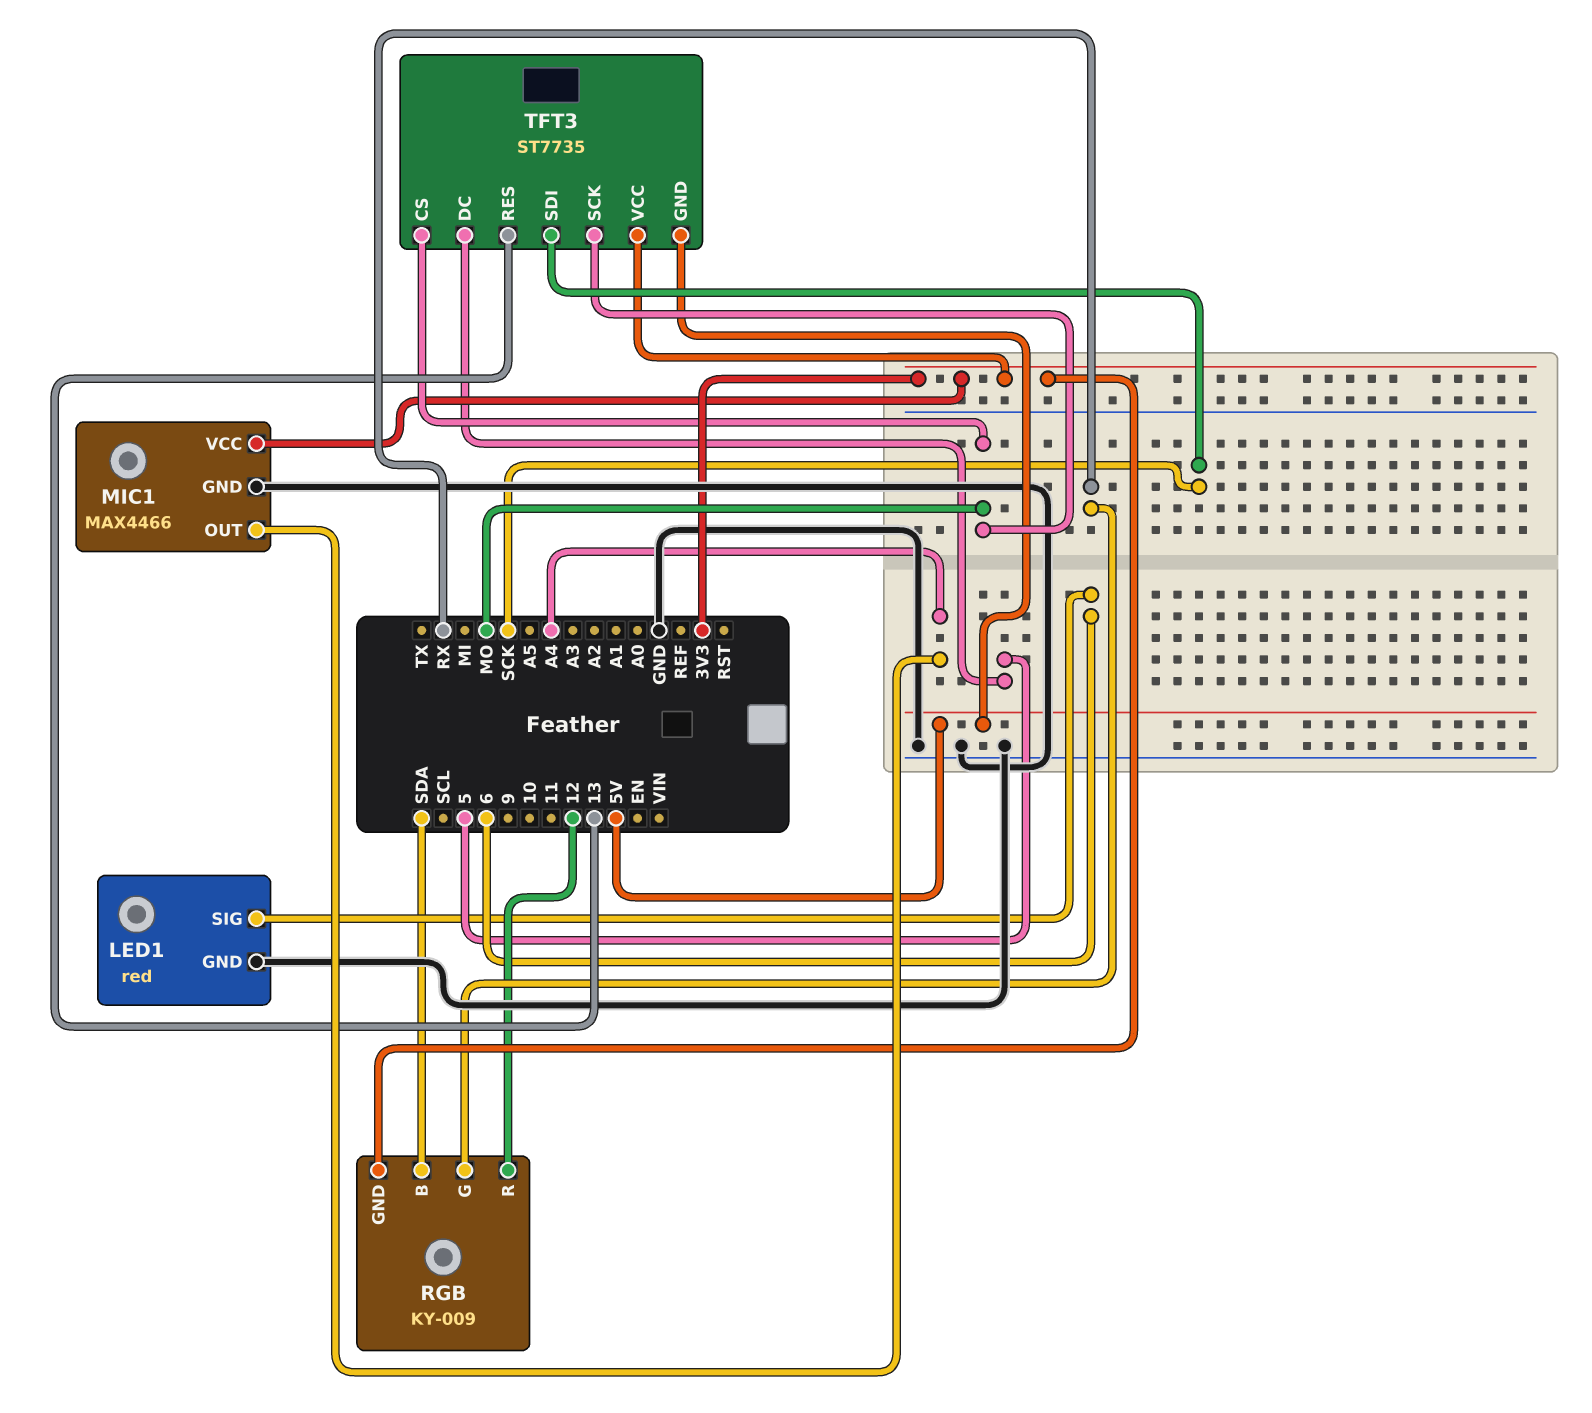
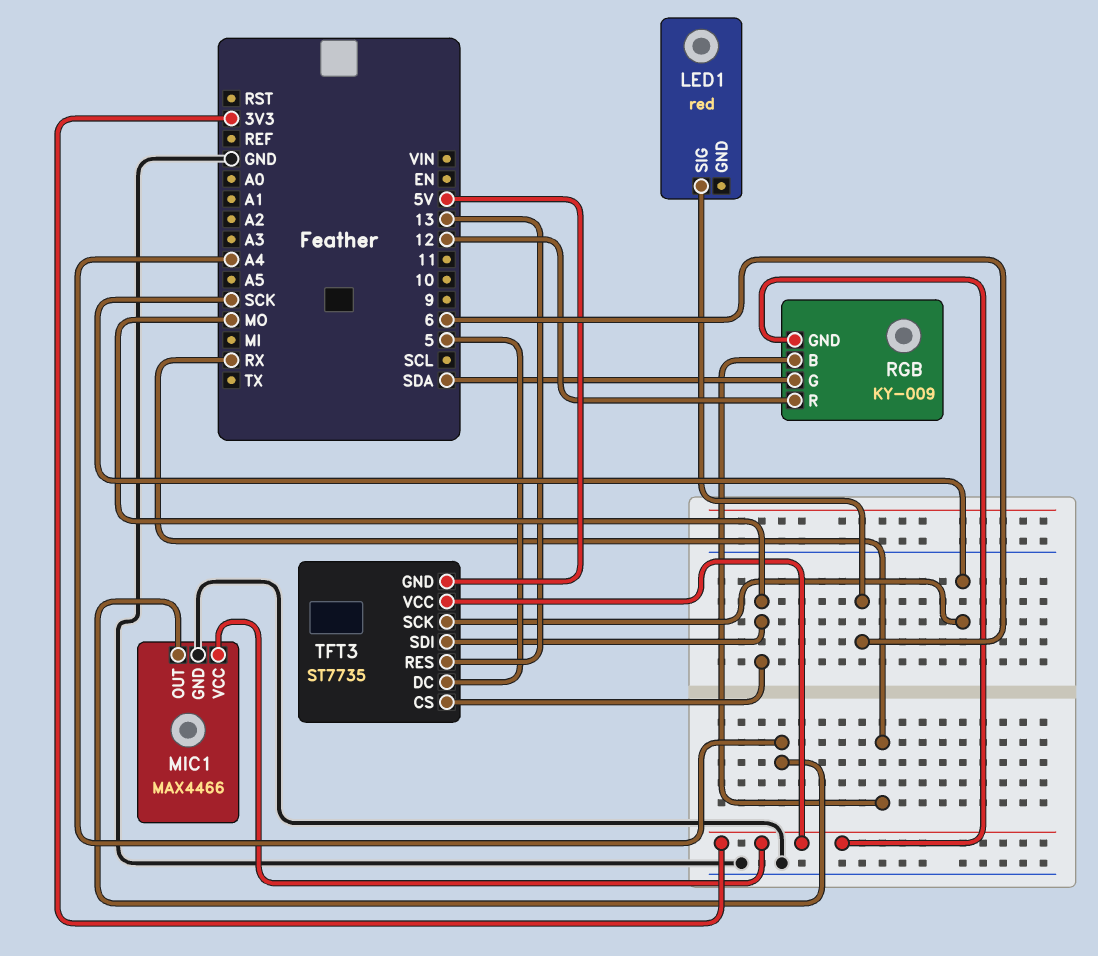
LED1 pin GND: GND -> none
RGB pin B: SDA -> RX
RGB pin G: RX -> SDA
TFT3 pin SCK: MO -> SCK
TFT3 pin SDI: SCK -> MO

